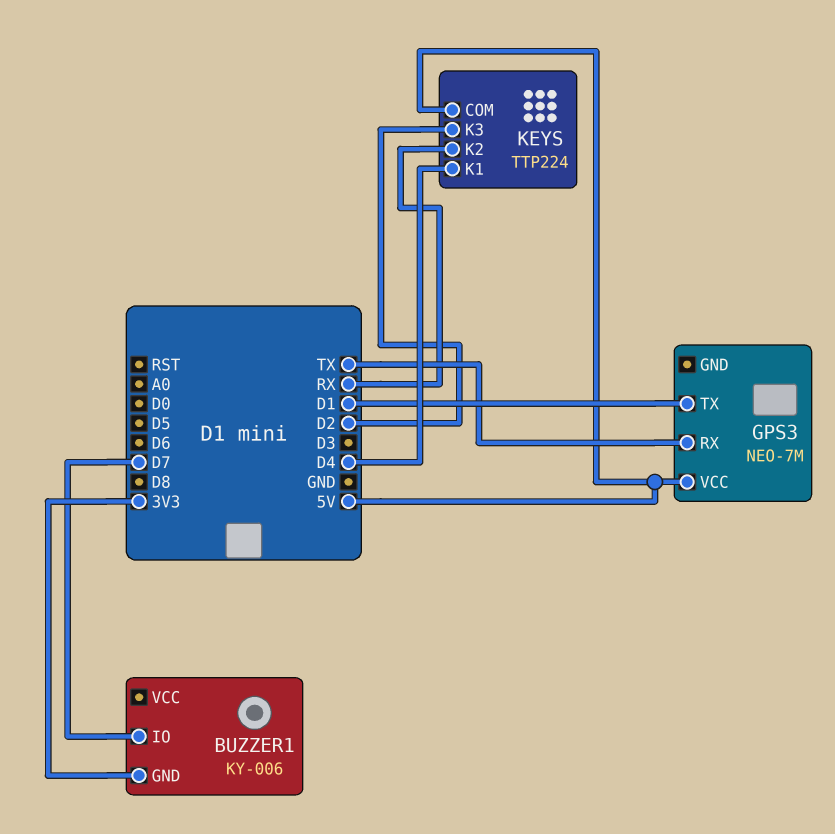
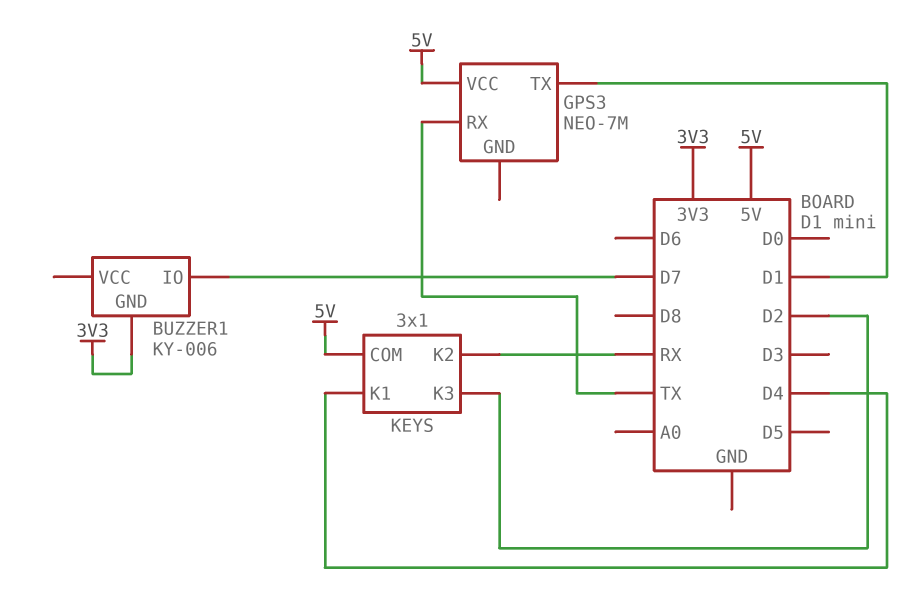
KEYS: TTP224 -> 3x1

